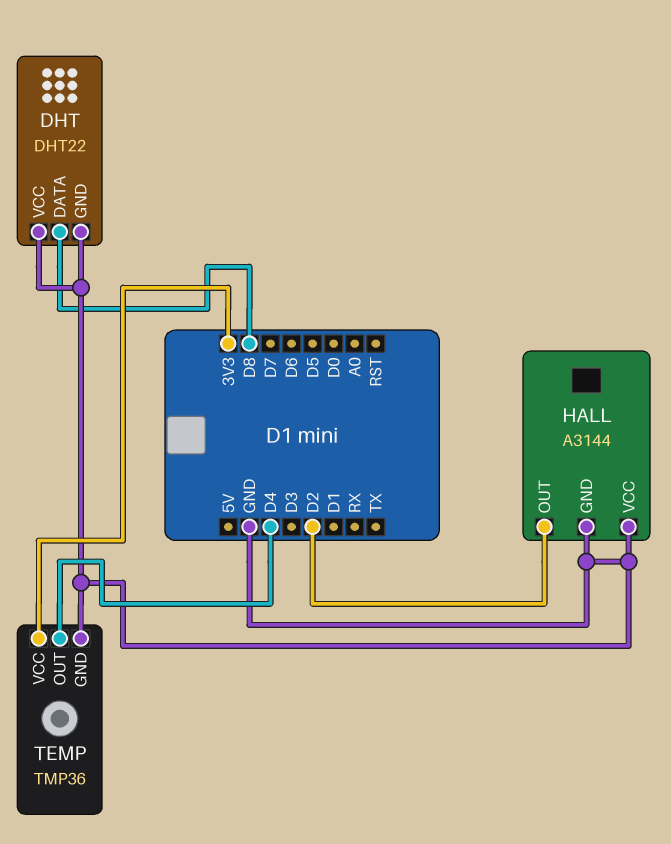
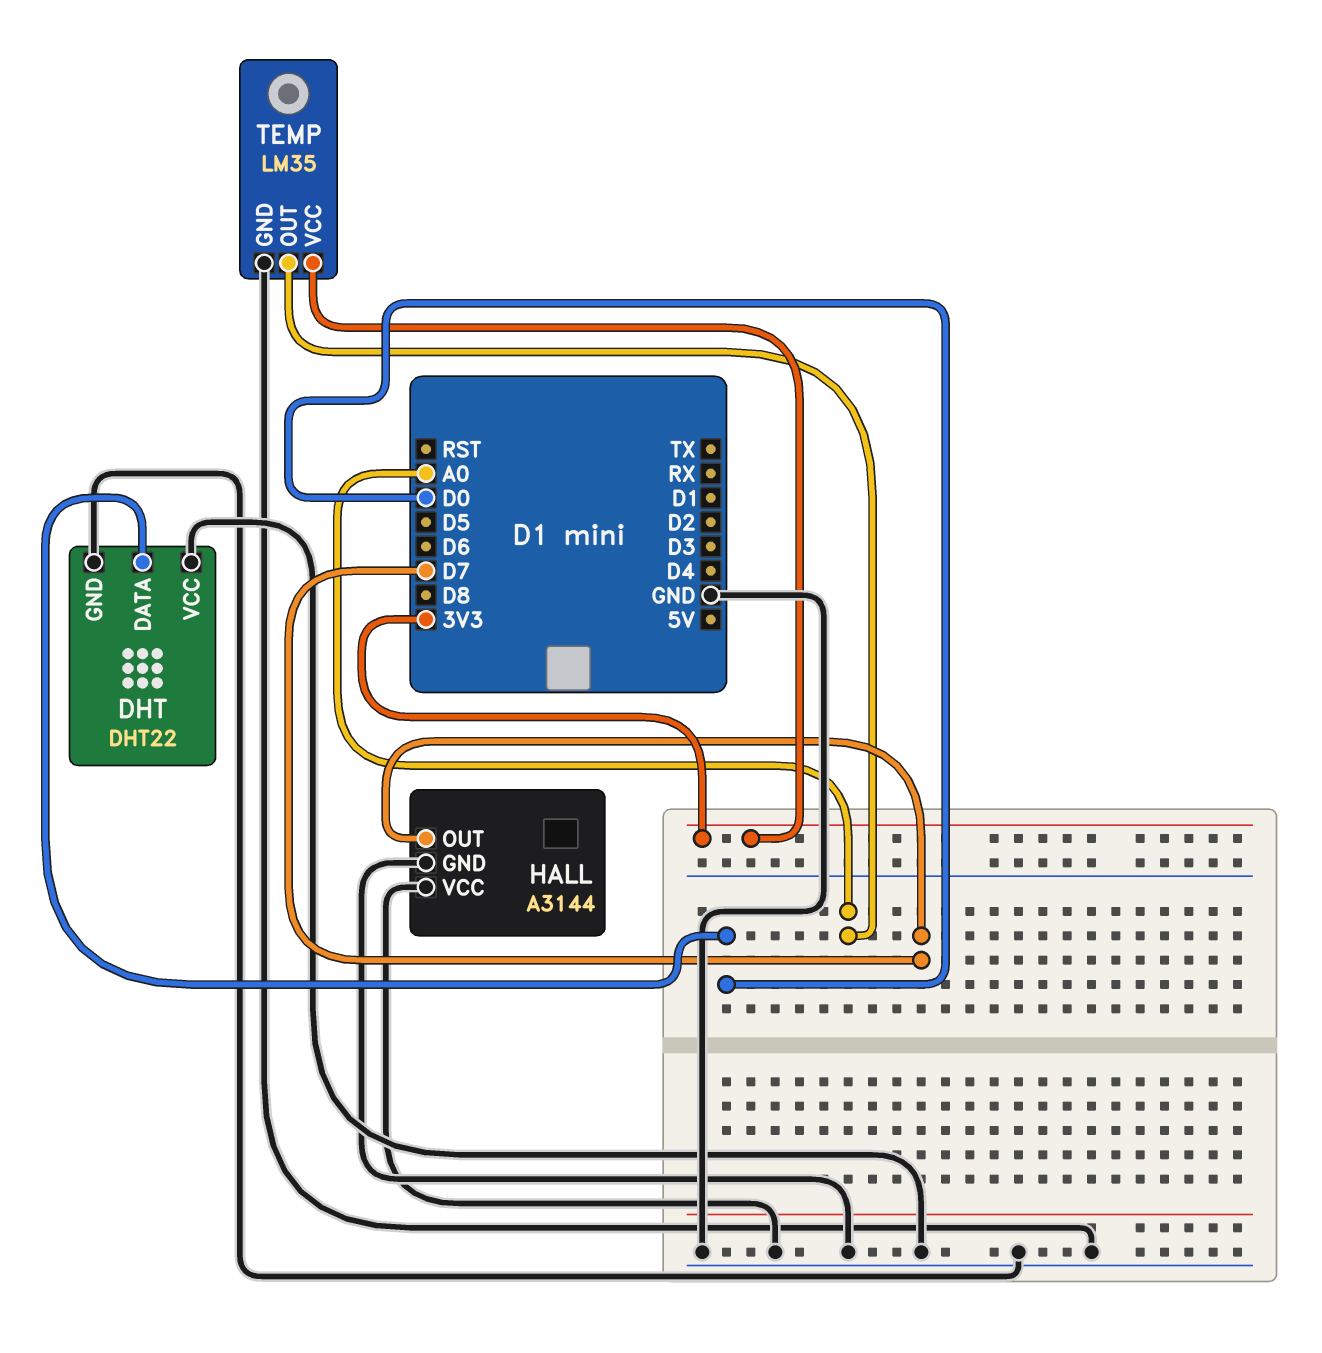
DHT pin DATA: D8 -> D0
HALL pin OUT: D2 -> D7
TEMP: TMP36 -> LM35
TEMP pin OUT: D4 -> A0

